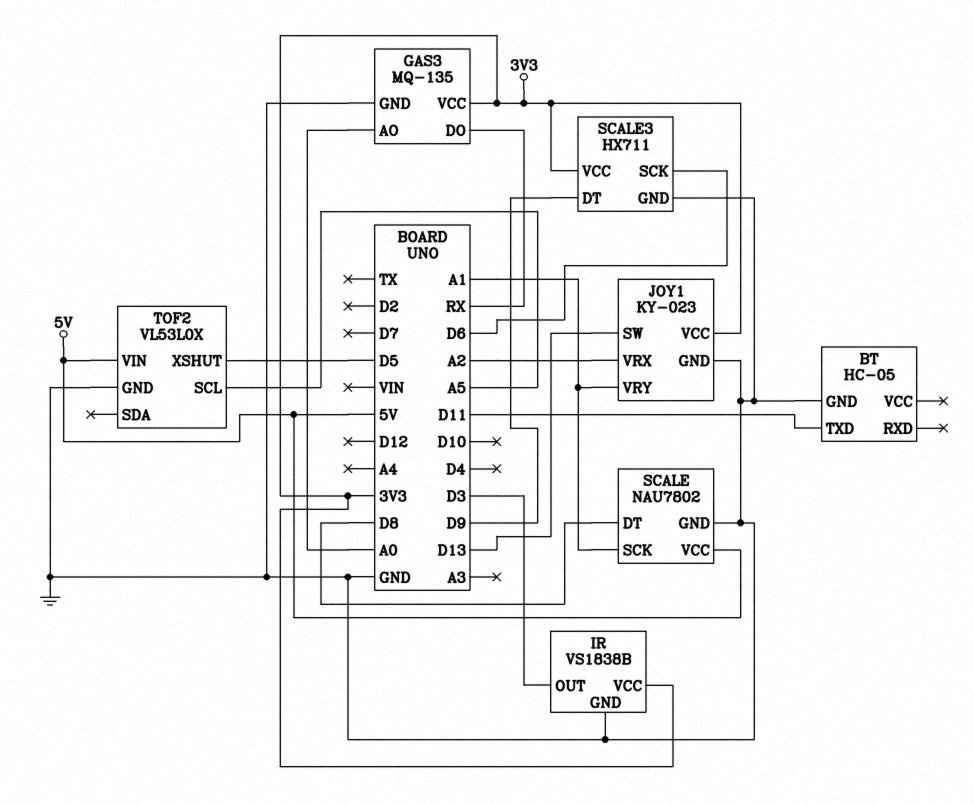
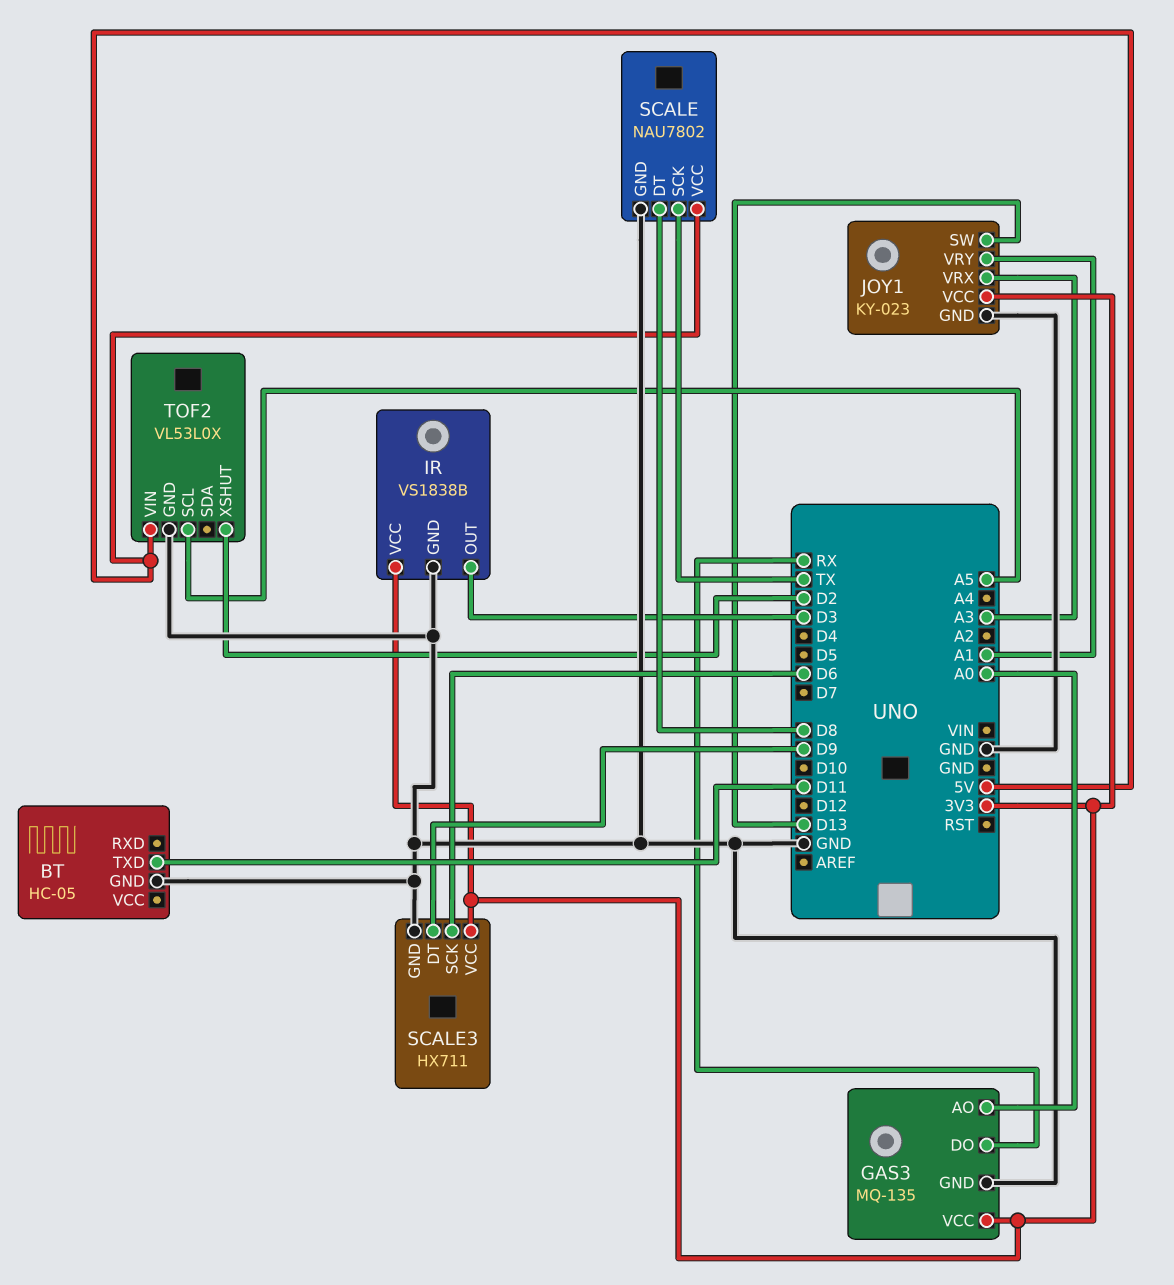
JOY1 pin VRX: A2 -> A3
SCALE pin SCK: A1 -> TX
TOF2 pin XSHUT: D5 -> D2

